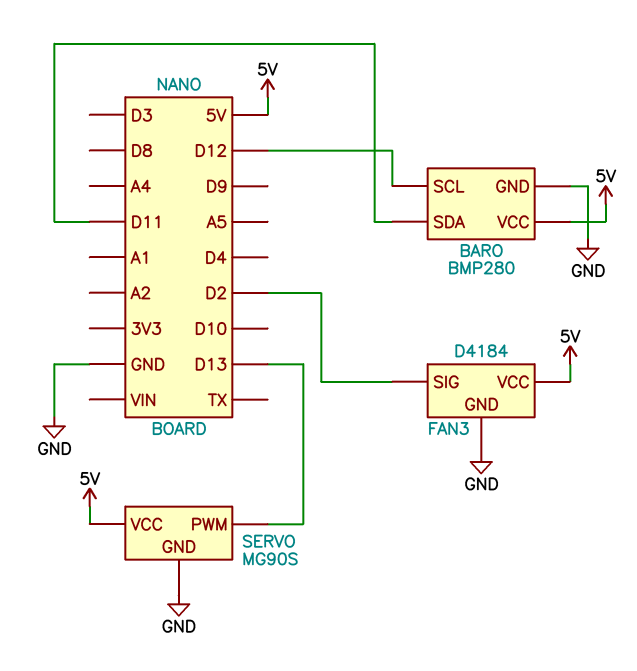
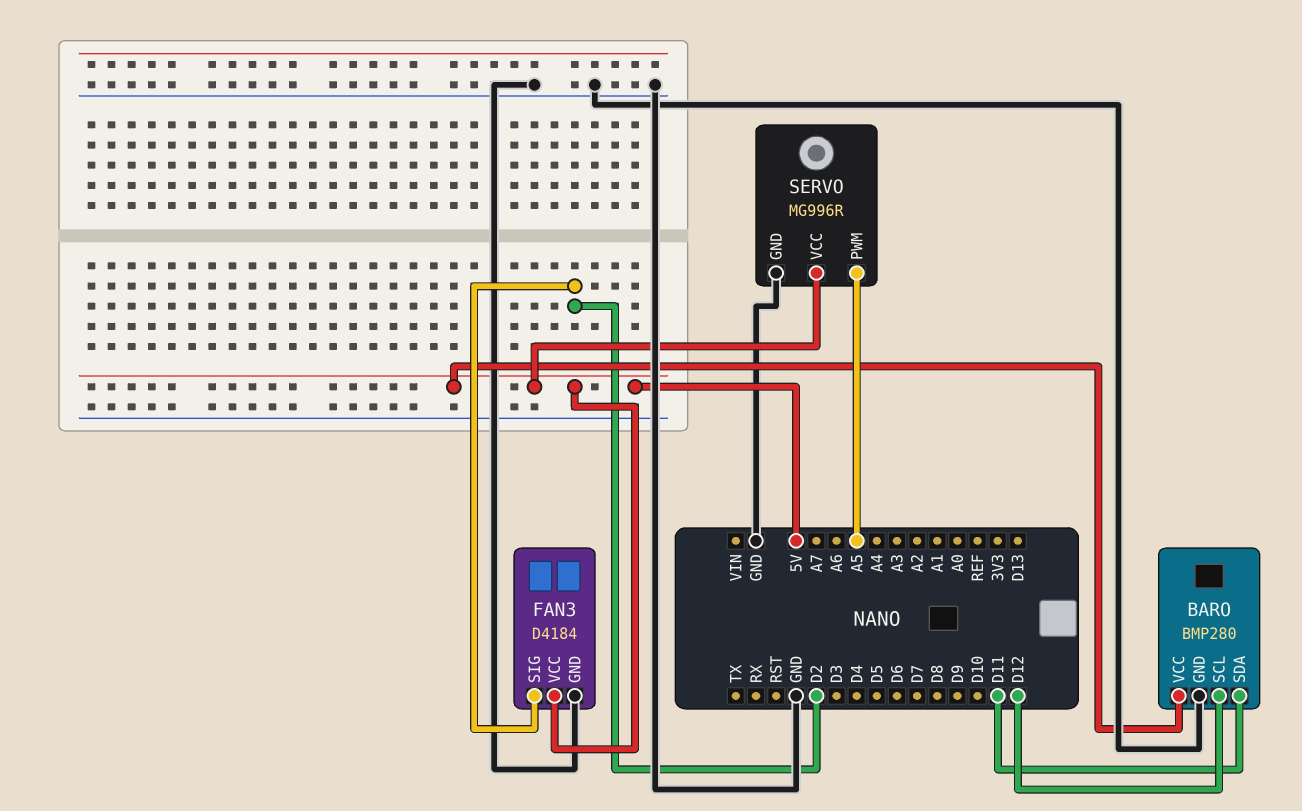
SERVO: MG90S -> MG996R
SERVO pin PWM: D13 -> A5

